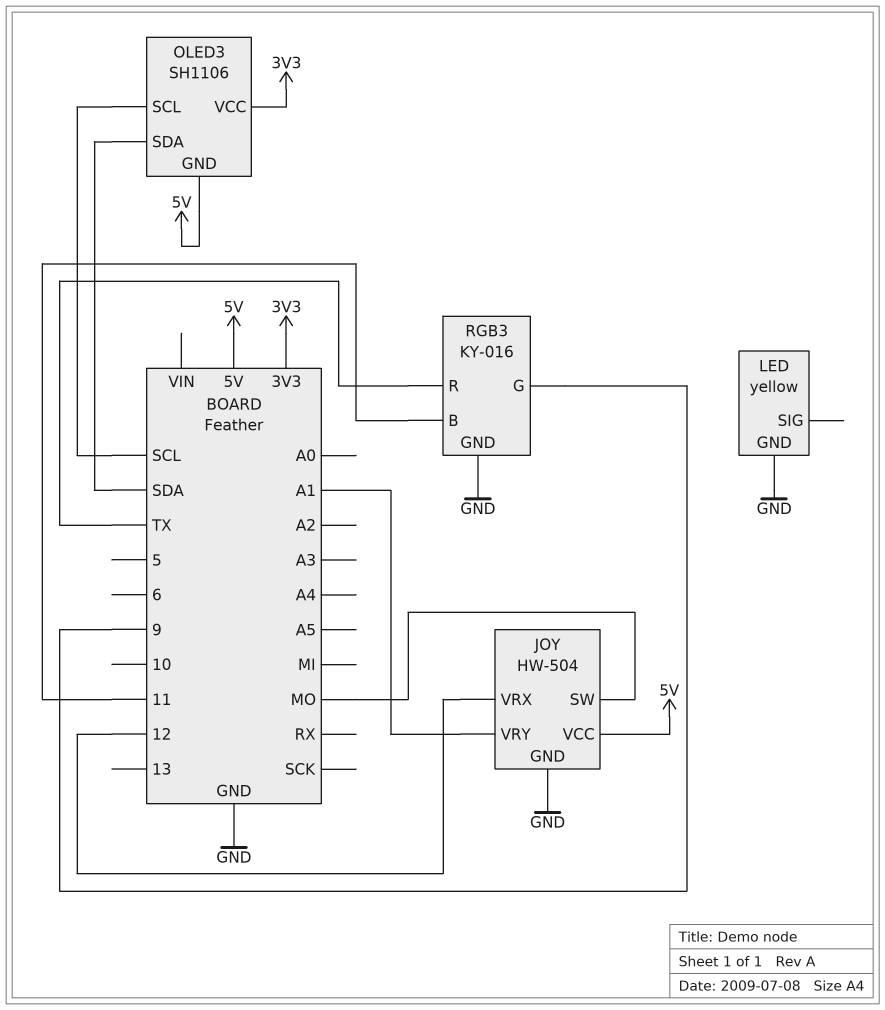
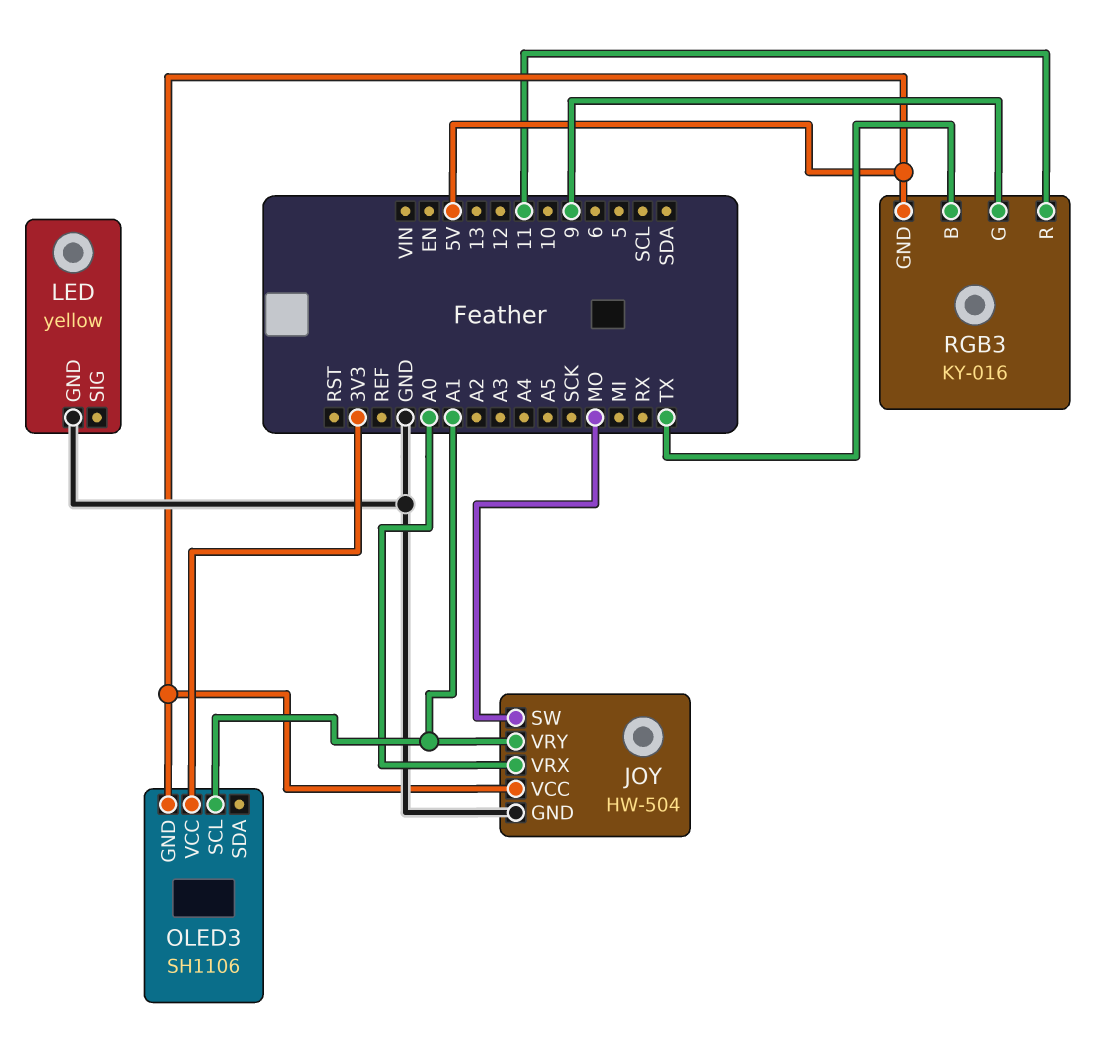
JOY pin VRX: 12 -> A0
OLED3 pin SCL: SCL -> A1
OLED3 pin SDA: SDA -> none
RGB3 pin B: 11 -> TX
RGB3 pin GND: GND -> 5V
RGB3 pin R: TX -> 11

